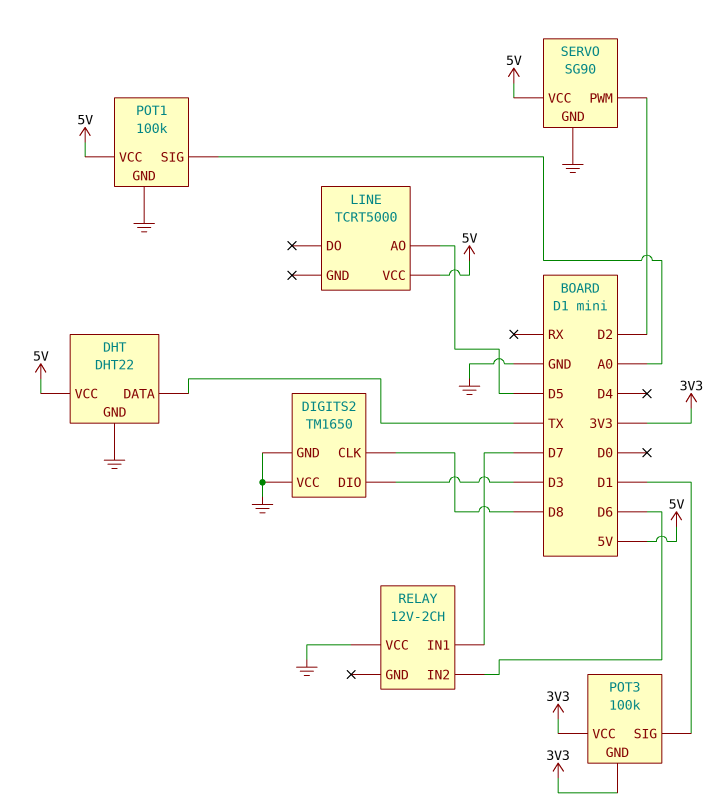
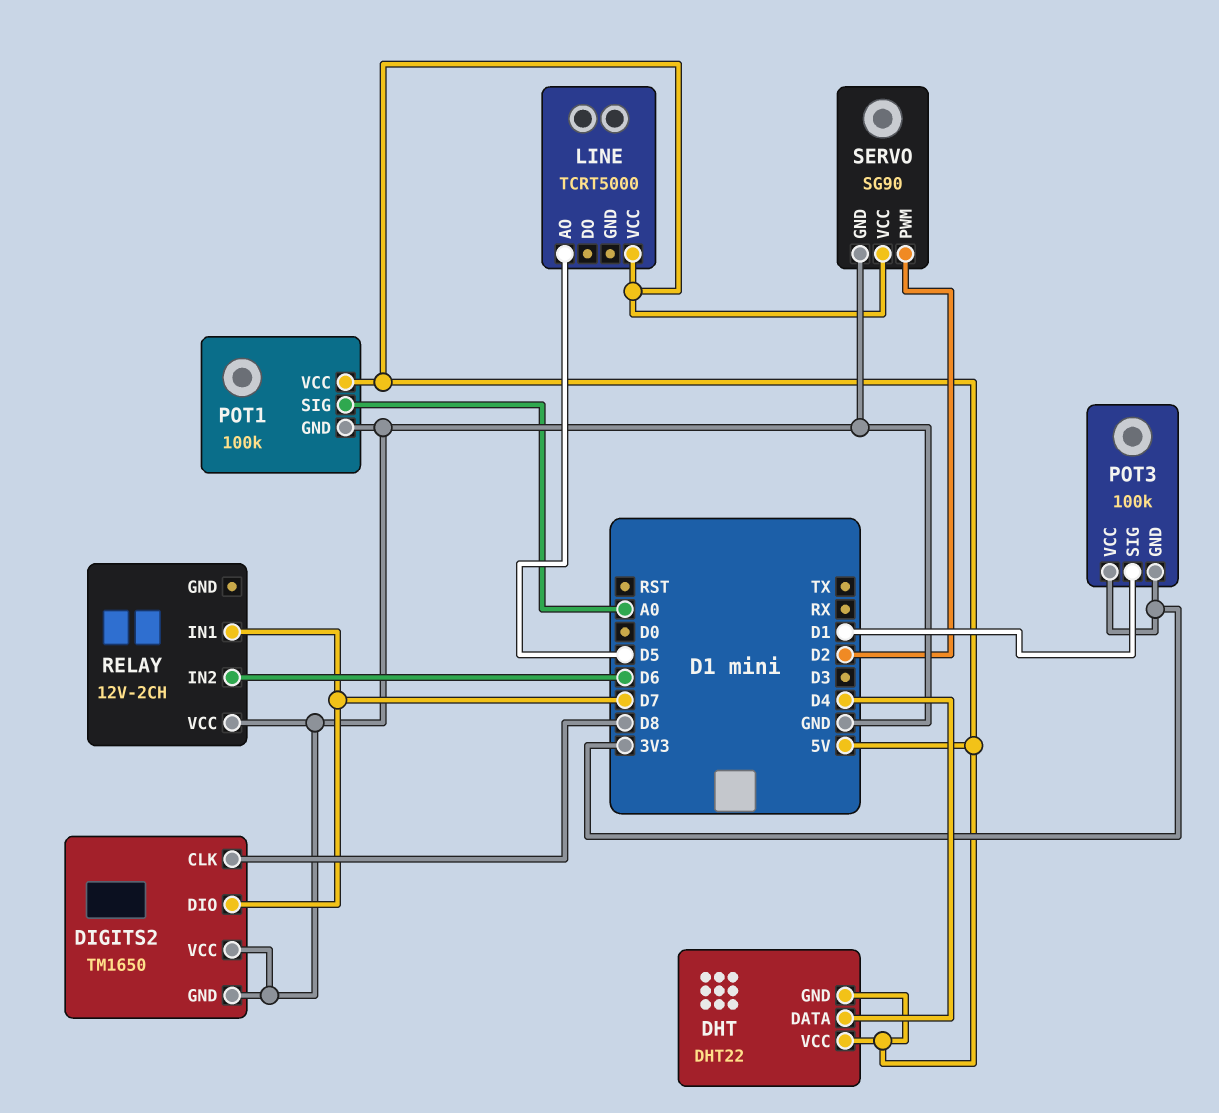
DHT pin DATA: TX -> D4
DHT pin GND: GND -> 5V
DIGITS2 pin DIO: D3 -> D7

